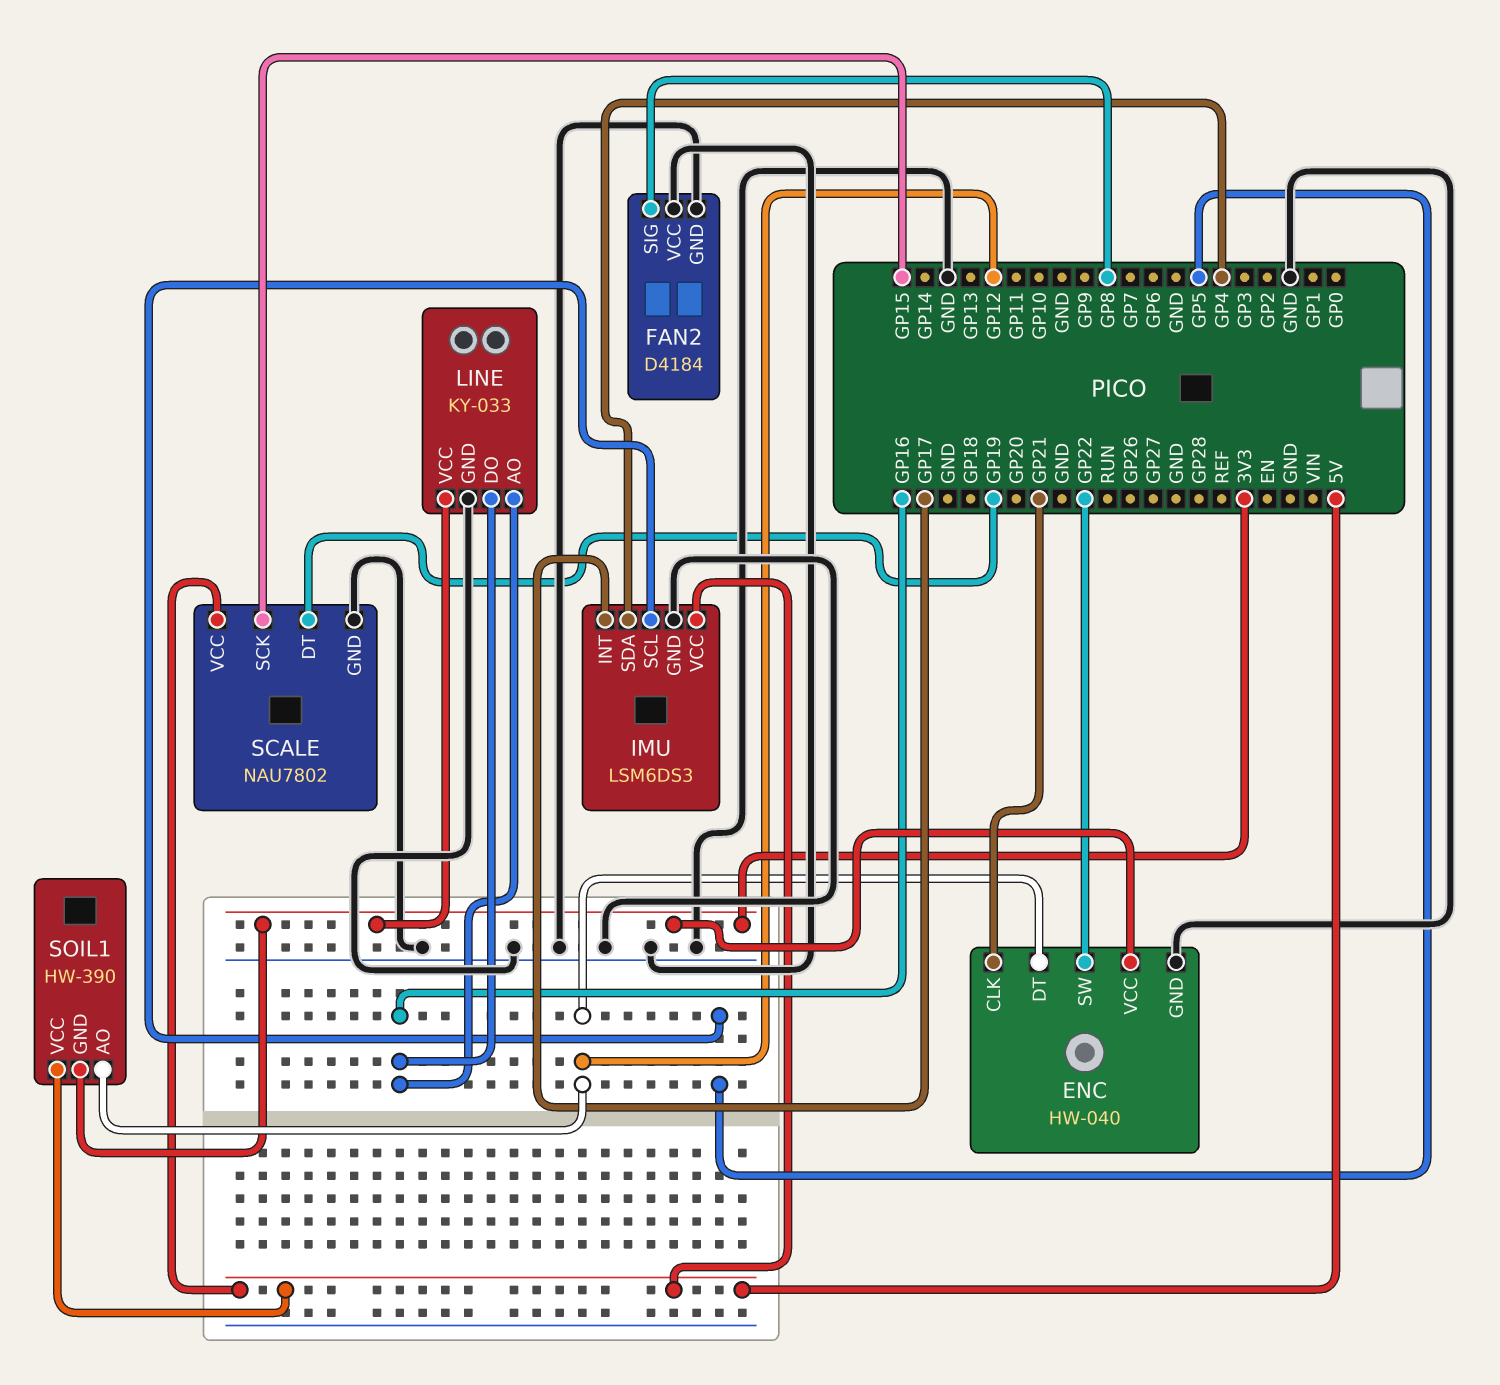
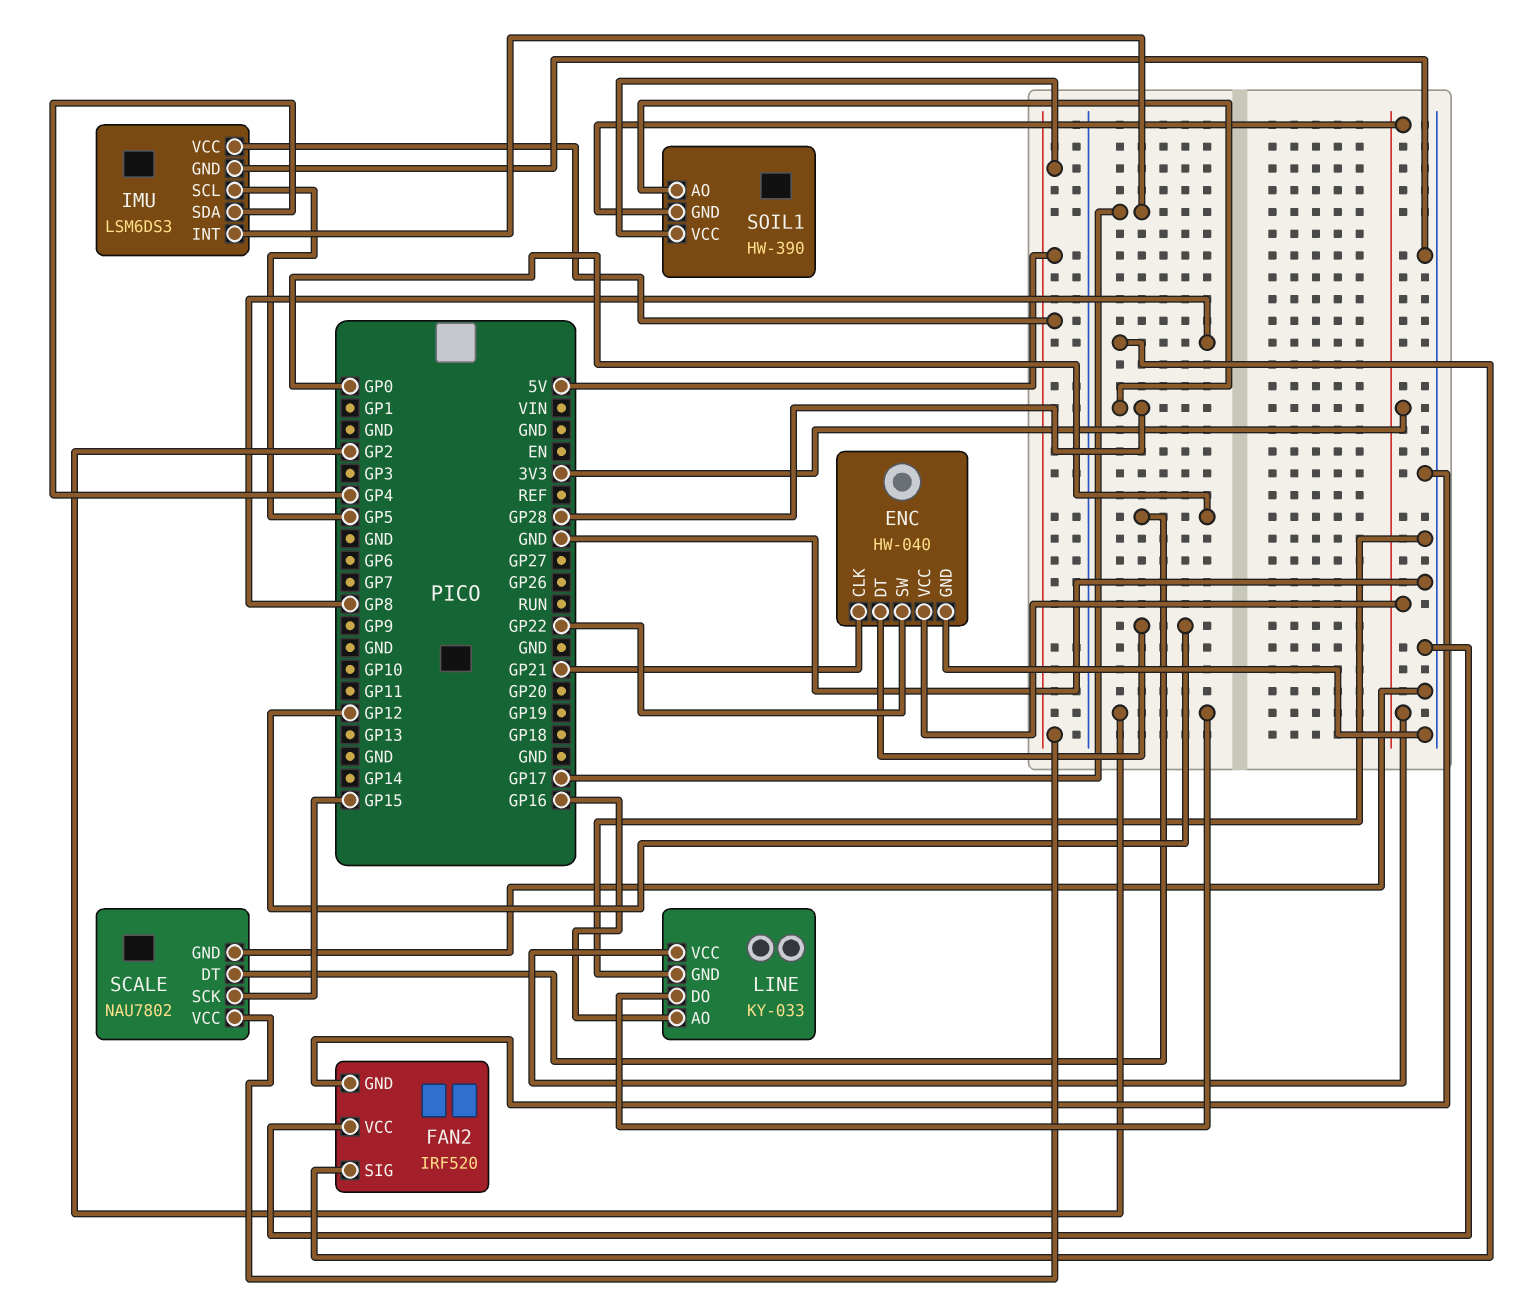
FAN2: D4184 -> IRF520
LINE pin DO: GP16 -> GP2
SCALE pin DT: GP19 -> GP0
SOIL1 pin AO: GP12 -> GP28

